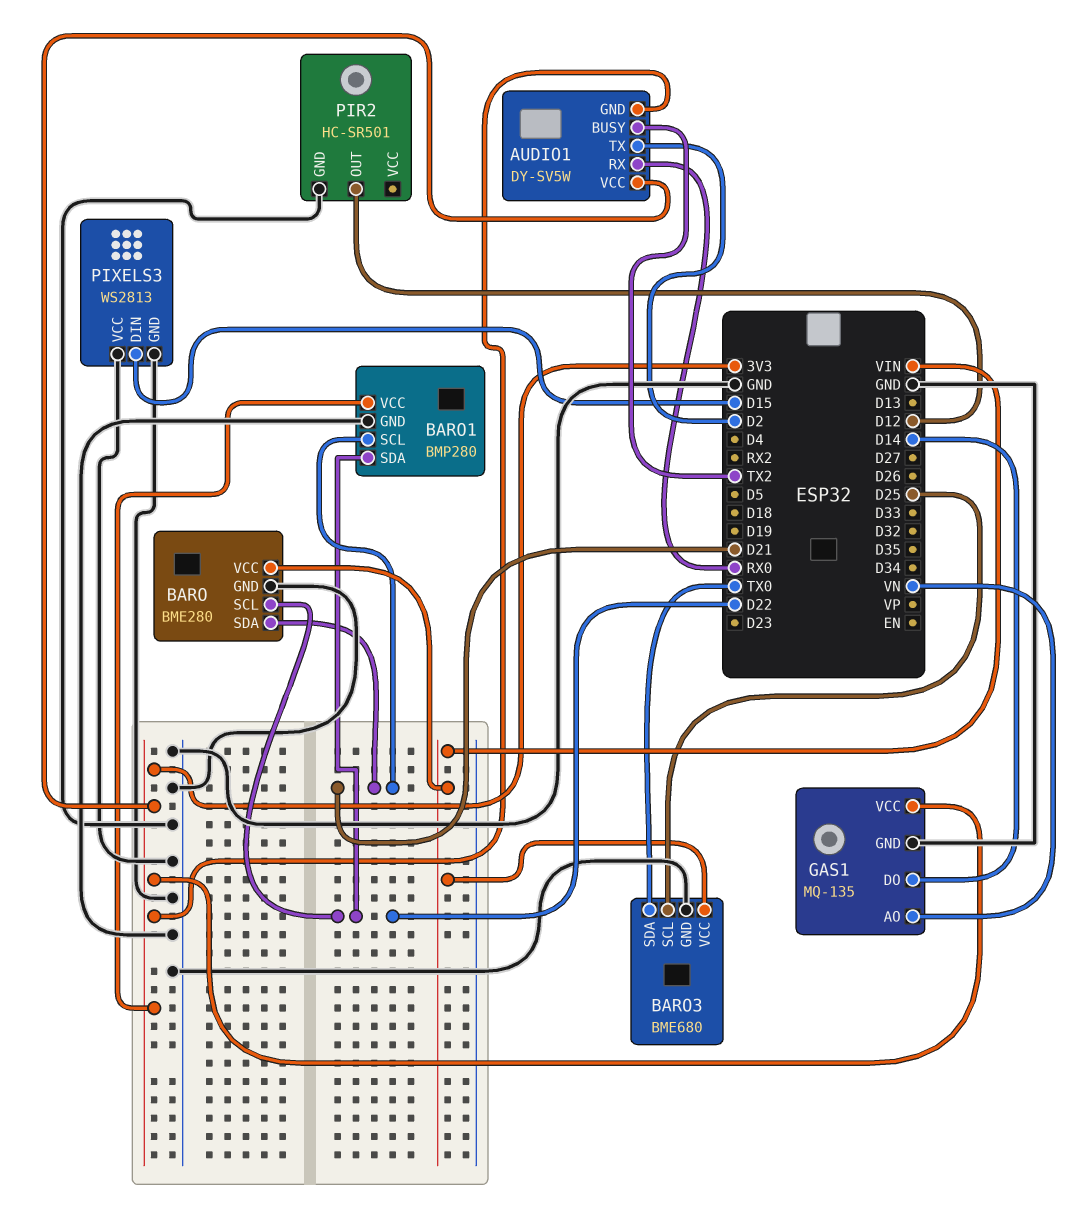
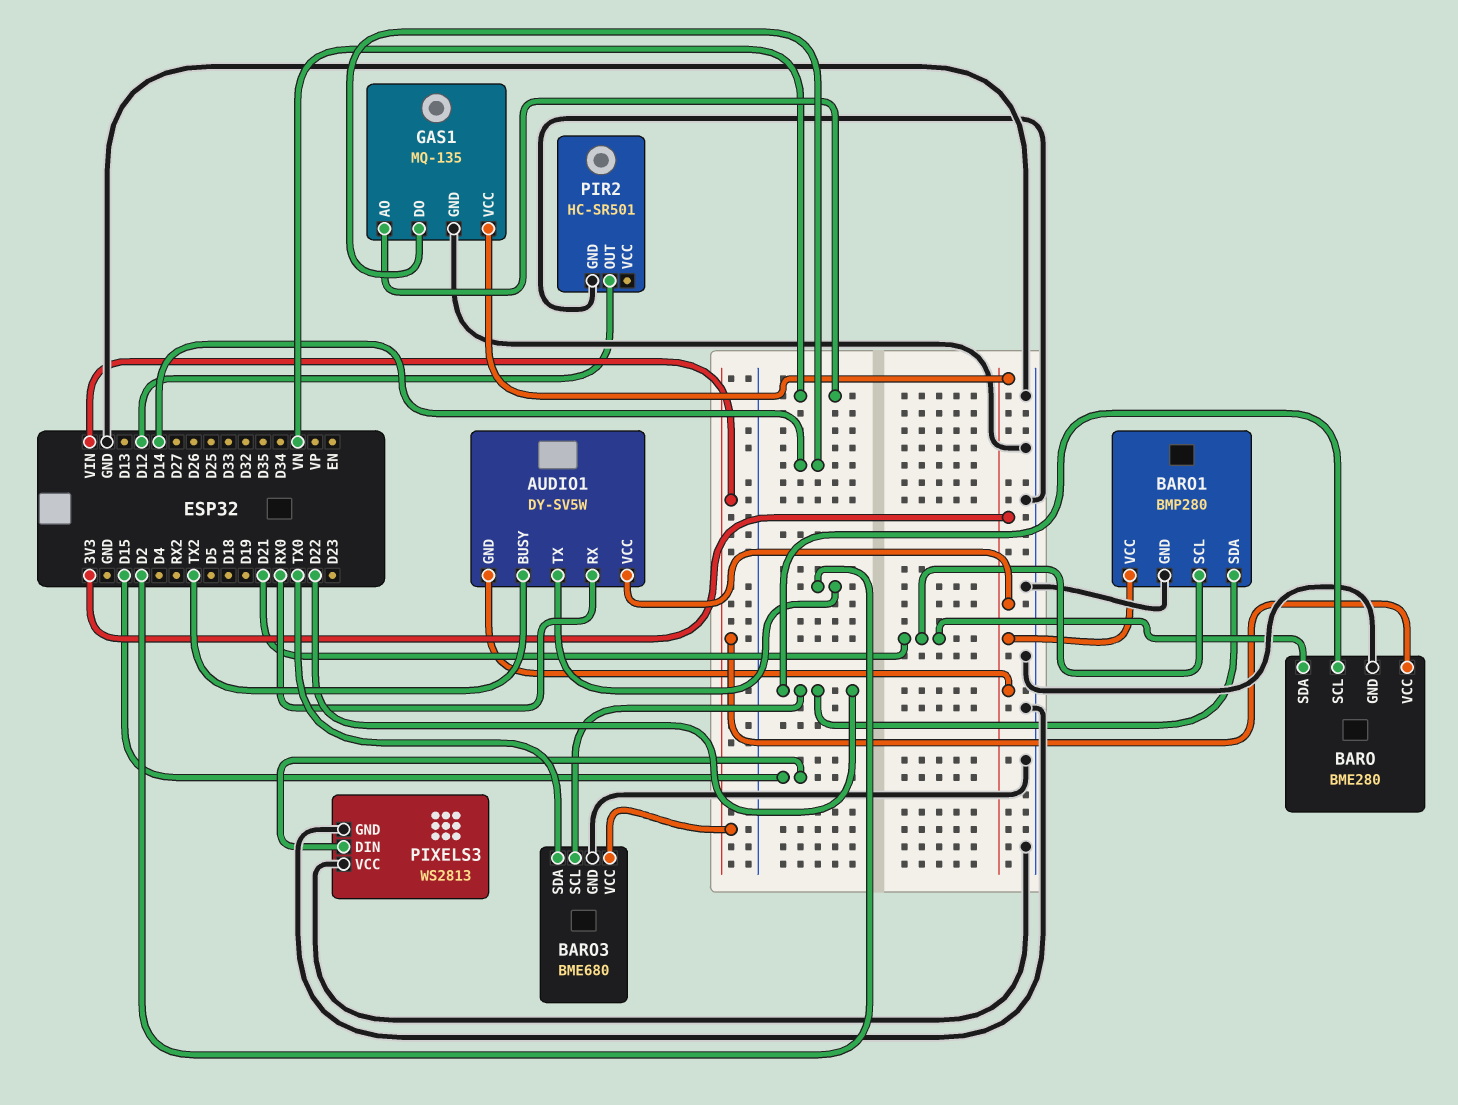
BARO3 pin SCL: D25 -> D22

